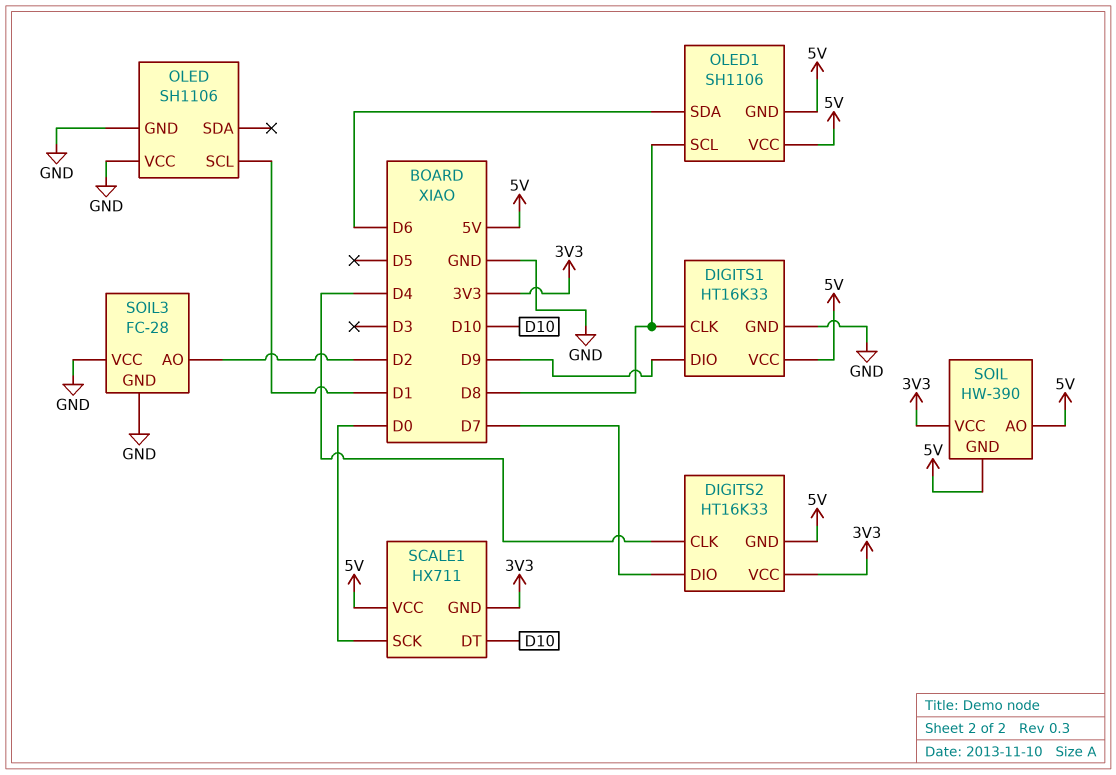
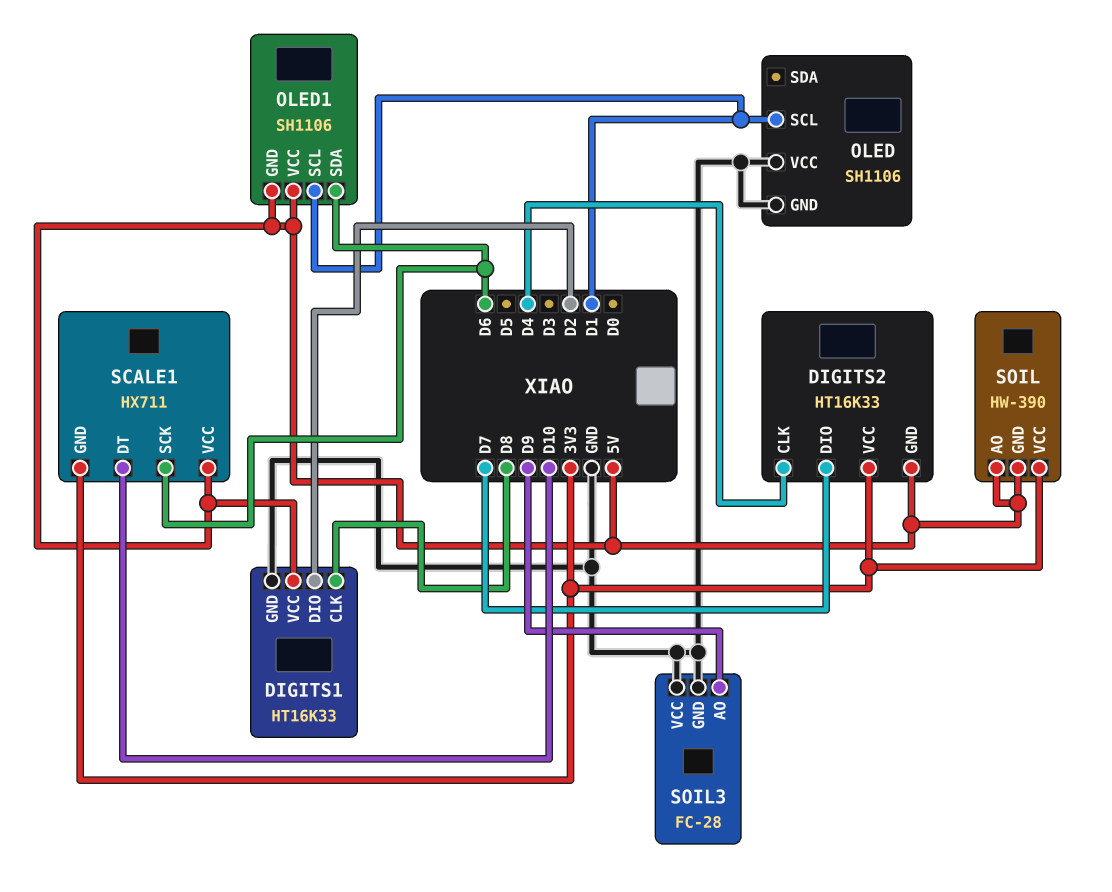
DIGITS1 pin DIO: D9 -> D2
OLED1 pin SCL: D8 -> D1
SCALE1 pin SCK: D0 -> D6
SOIL3 pin AO: D2 -> D9

